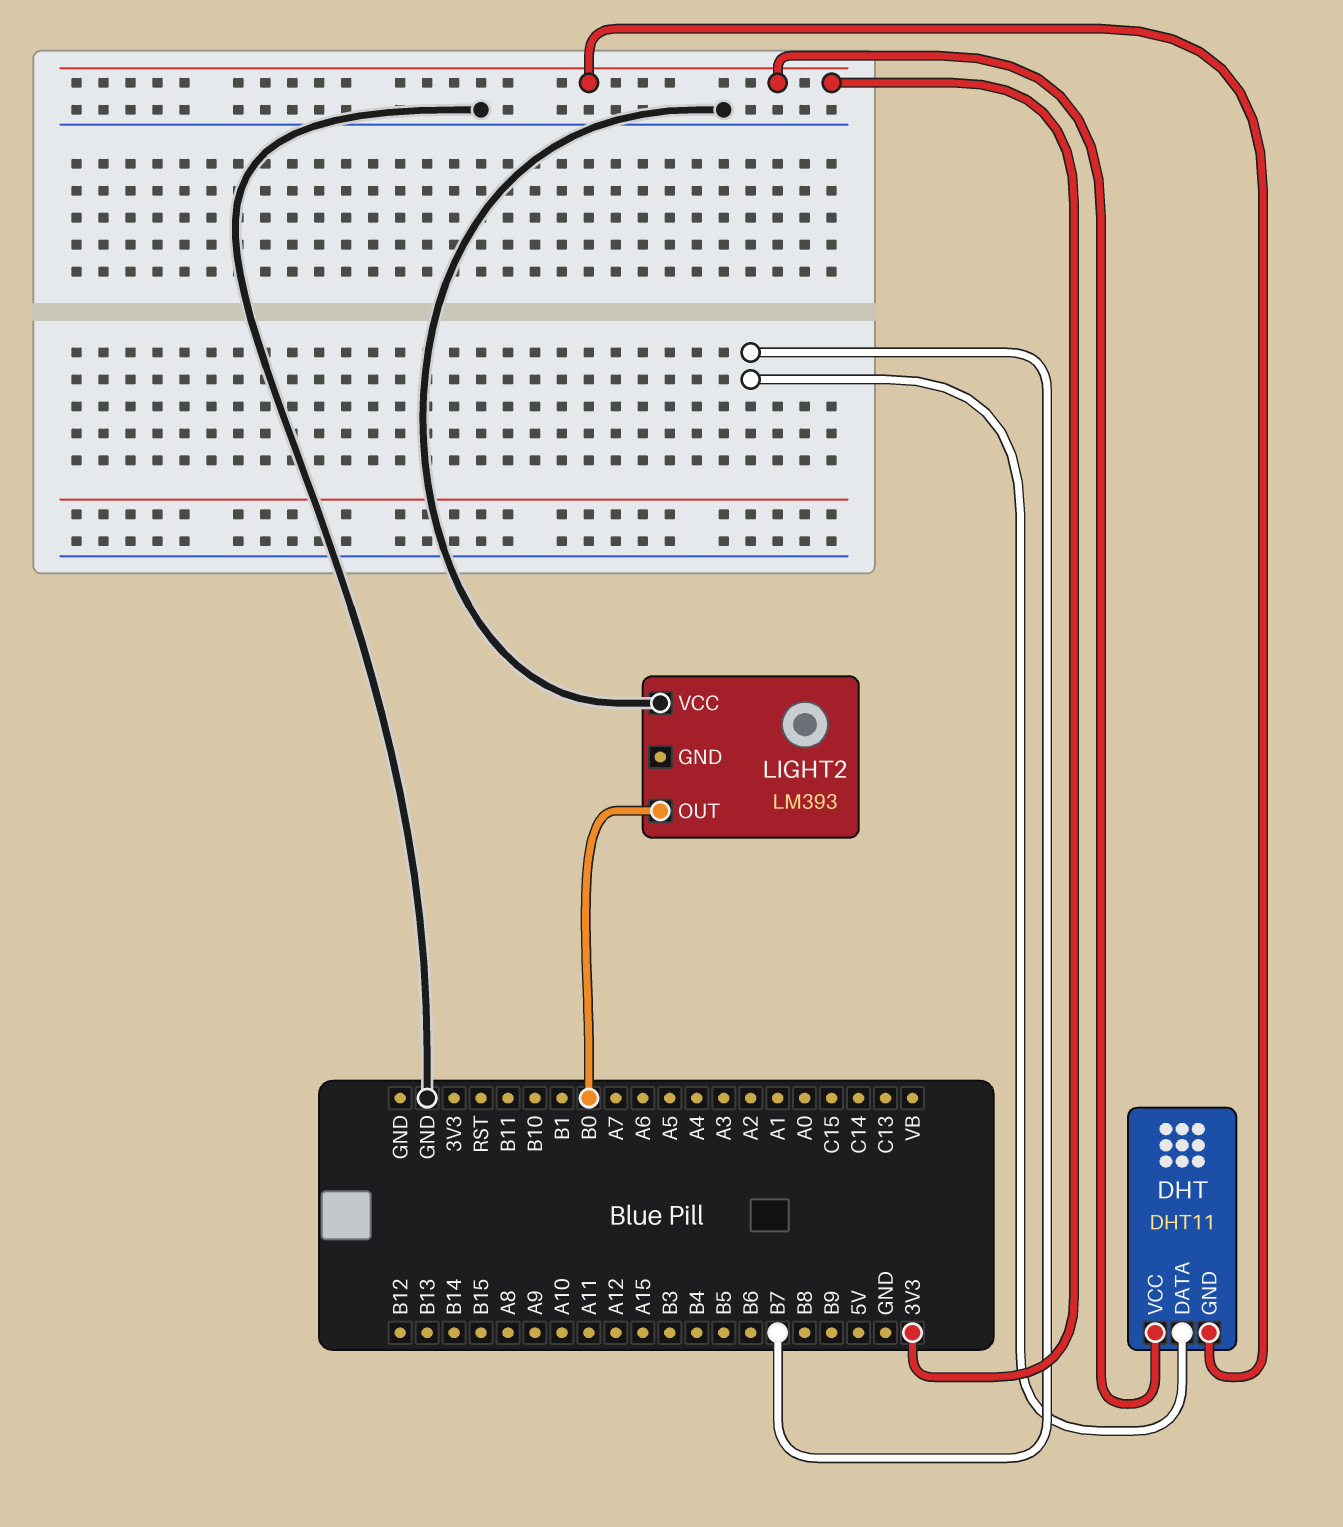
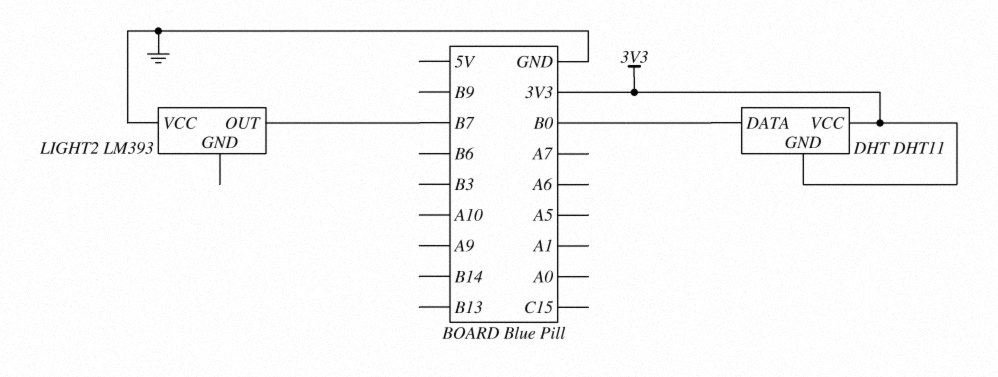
DHT pin DATA: B7 -> B0
LIGHT2 pin OUT: B0 -> B7

